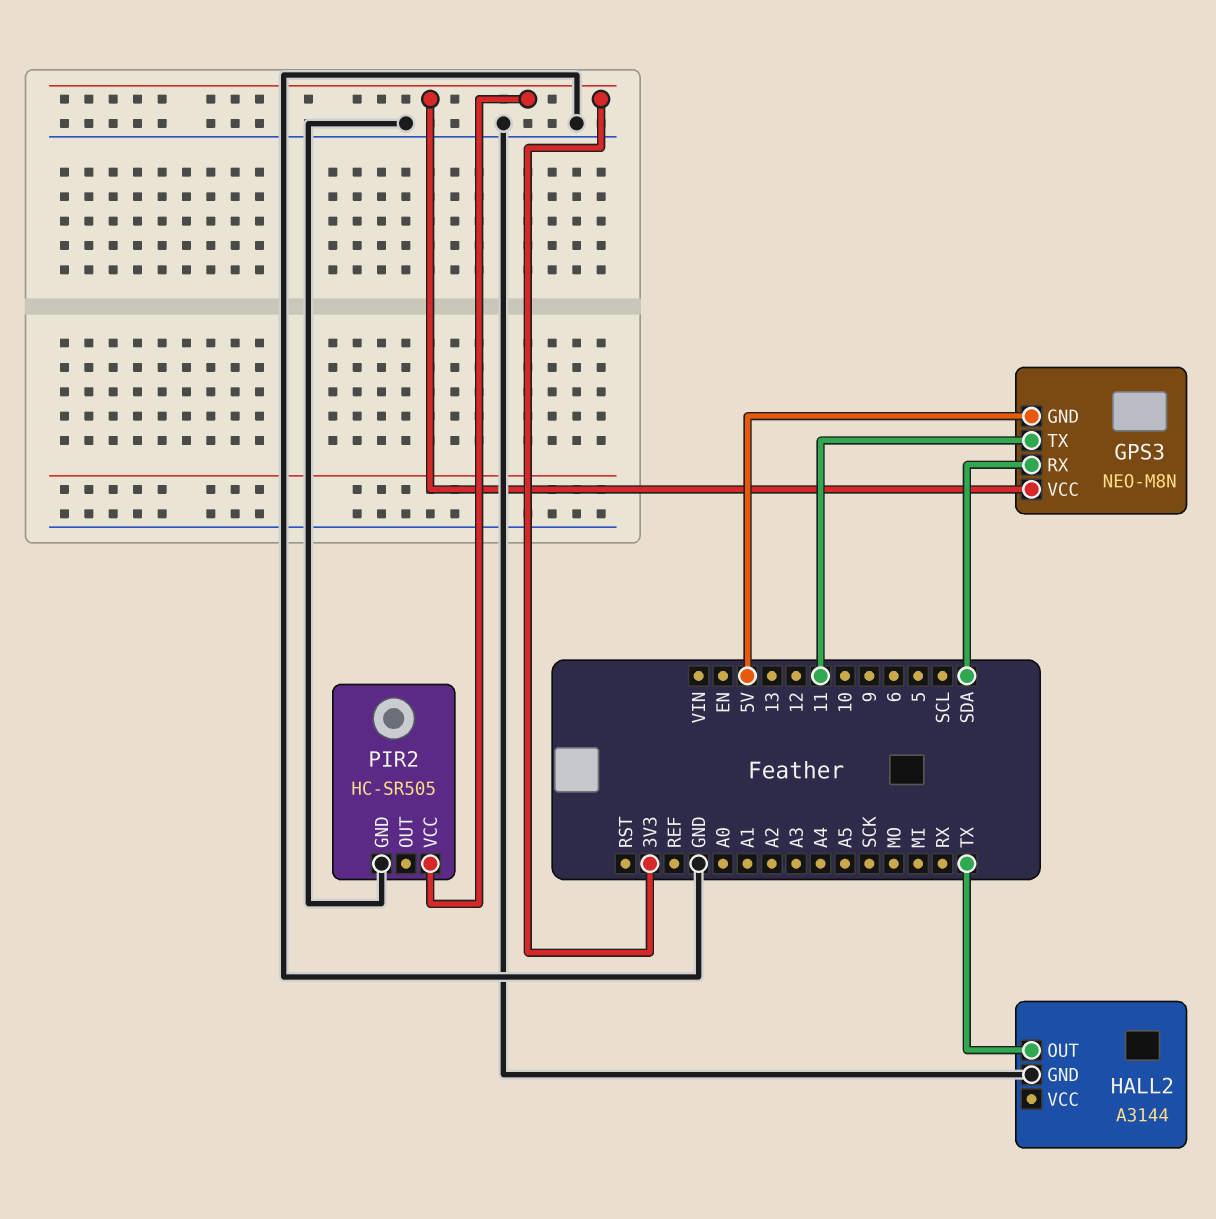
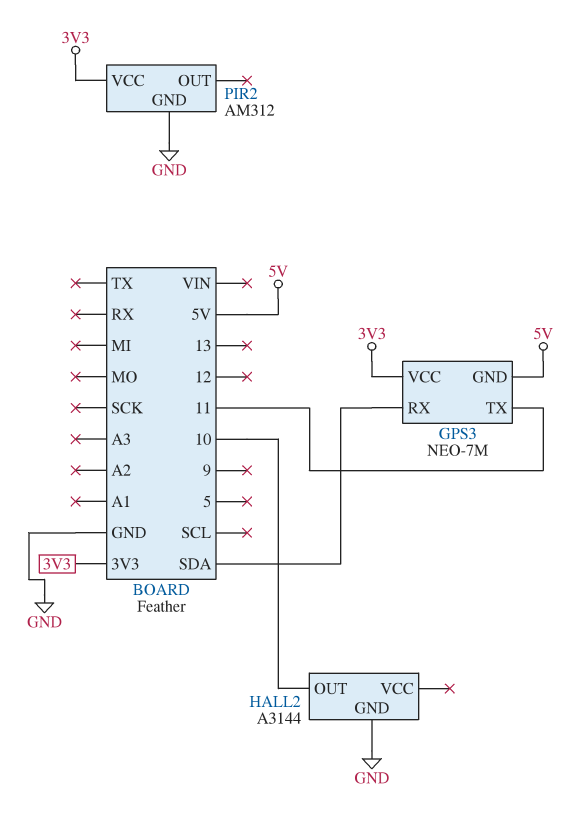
GPS3: NEO-M8N -> NEO-7M
HALL2 pin OUT: TX -> 10
PIR2: HC-SR505 -> AM312

